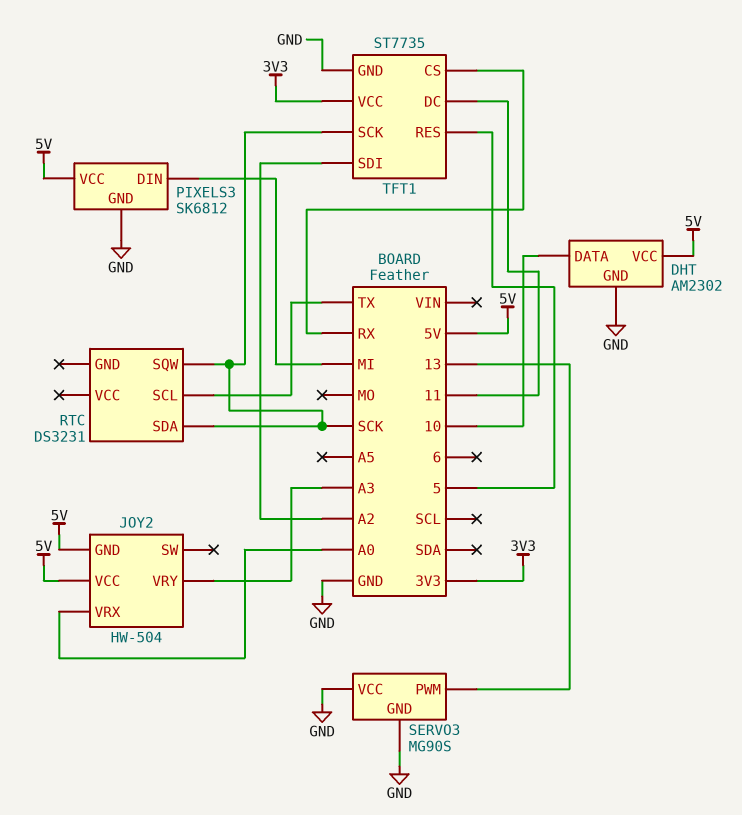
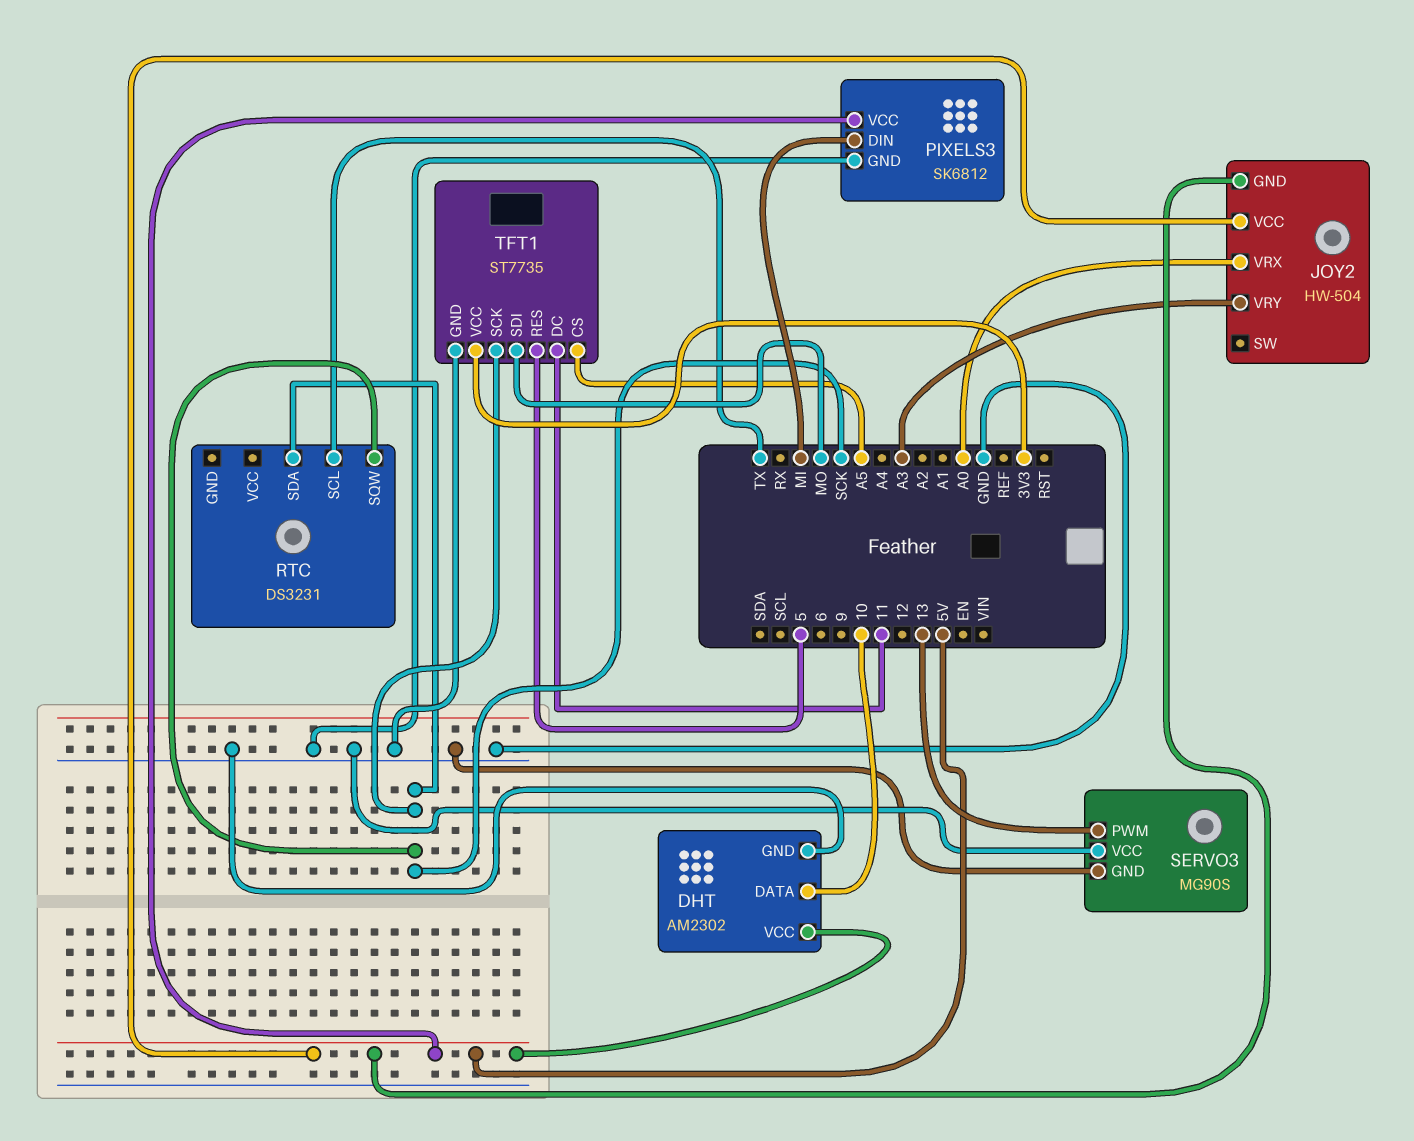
TFT1 pin CS: RX -> A5
TFT1 pin SDI: A2 -> MO

